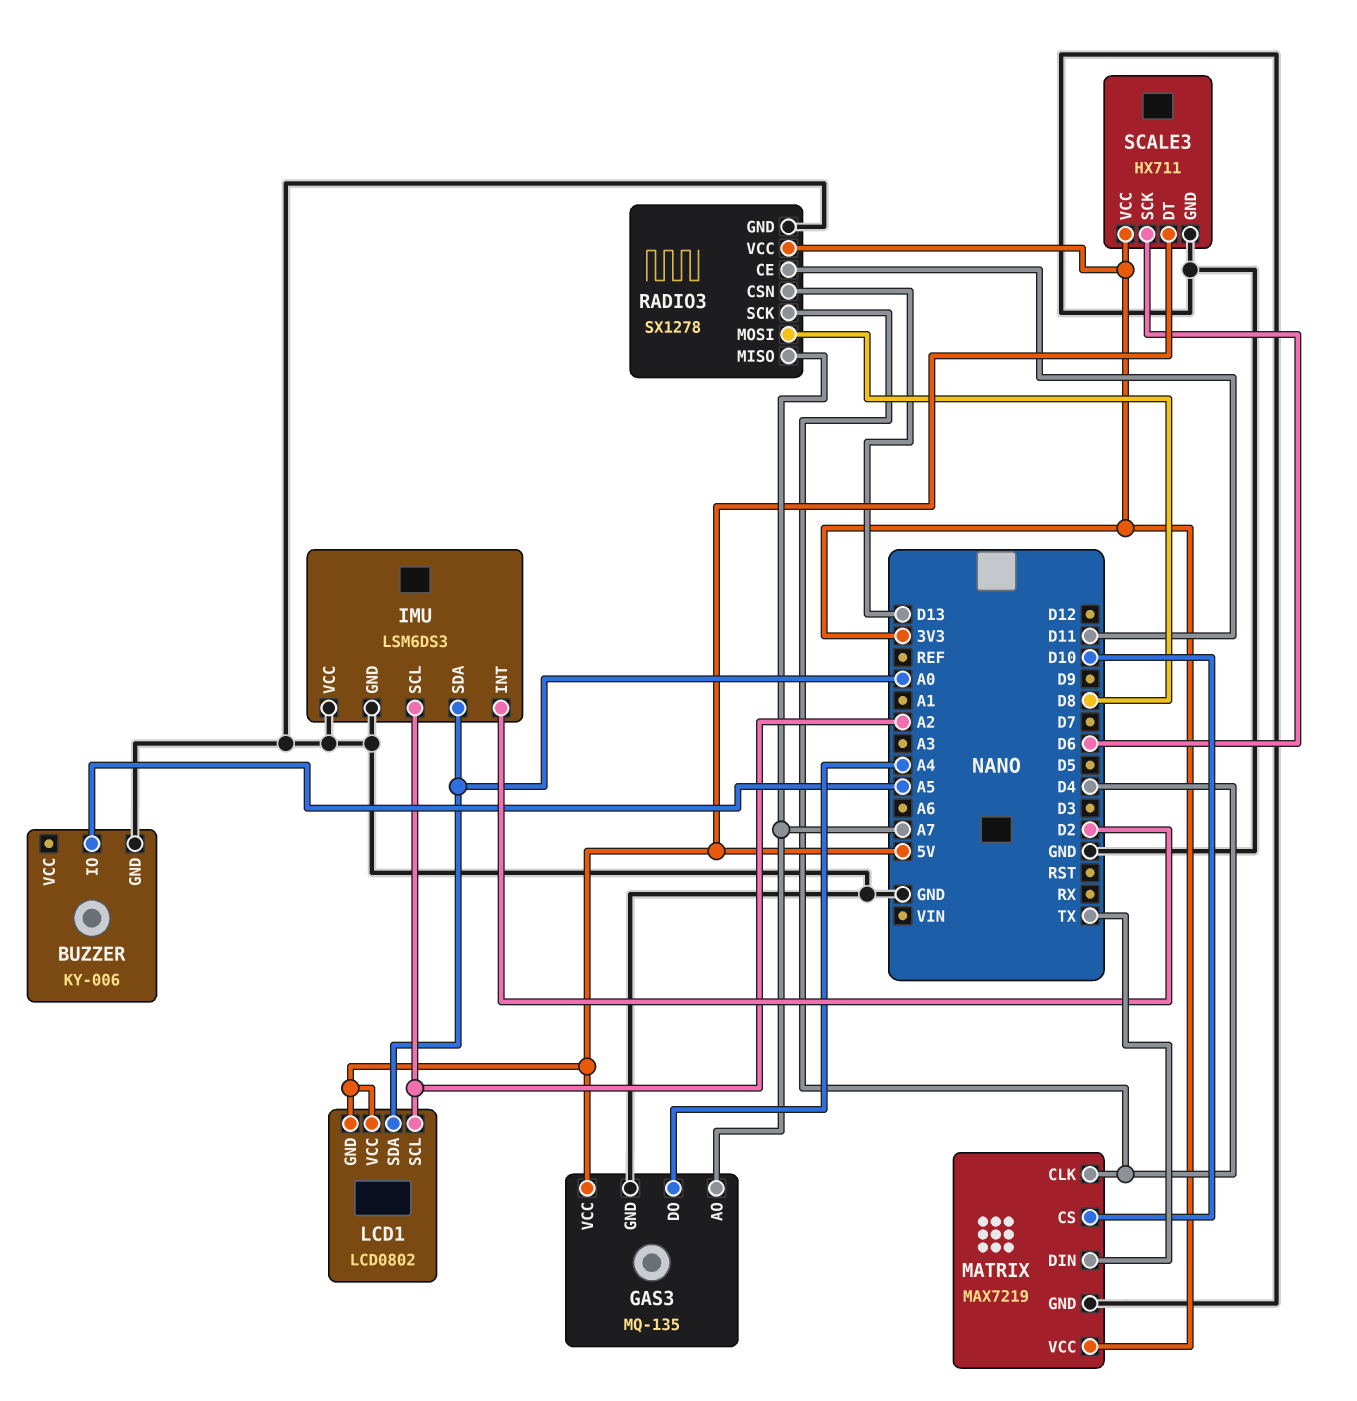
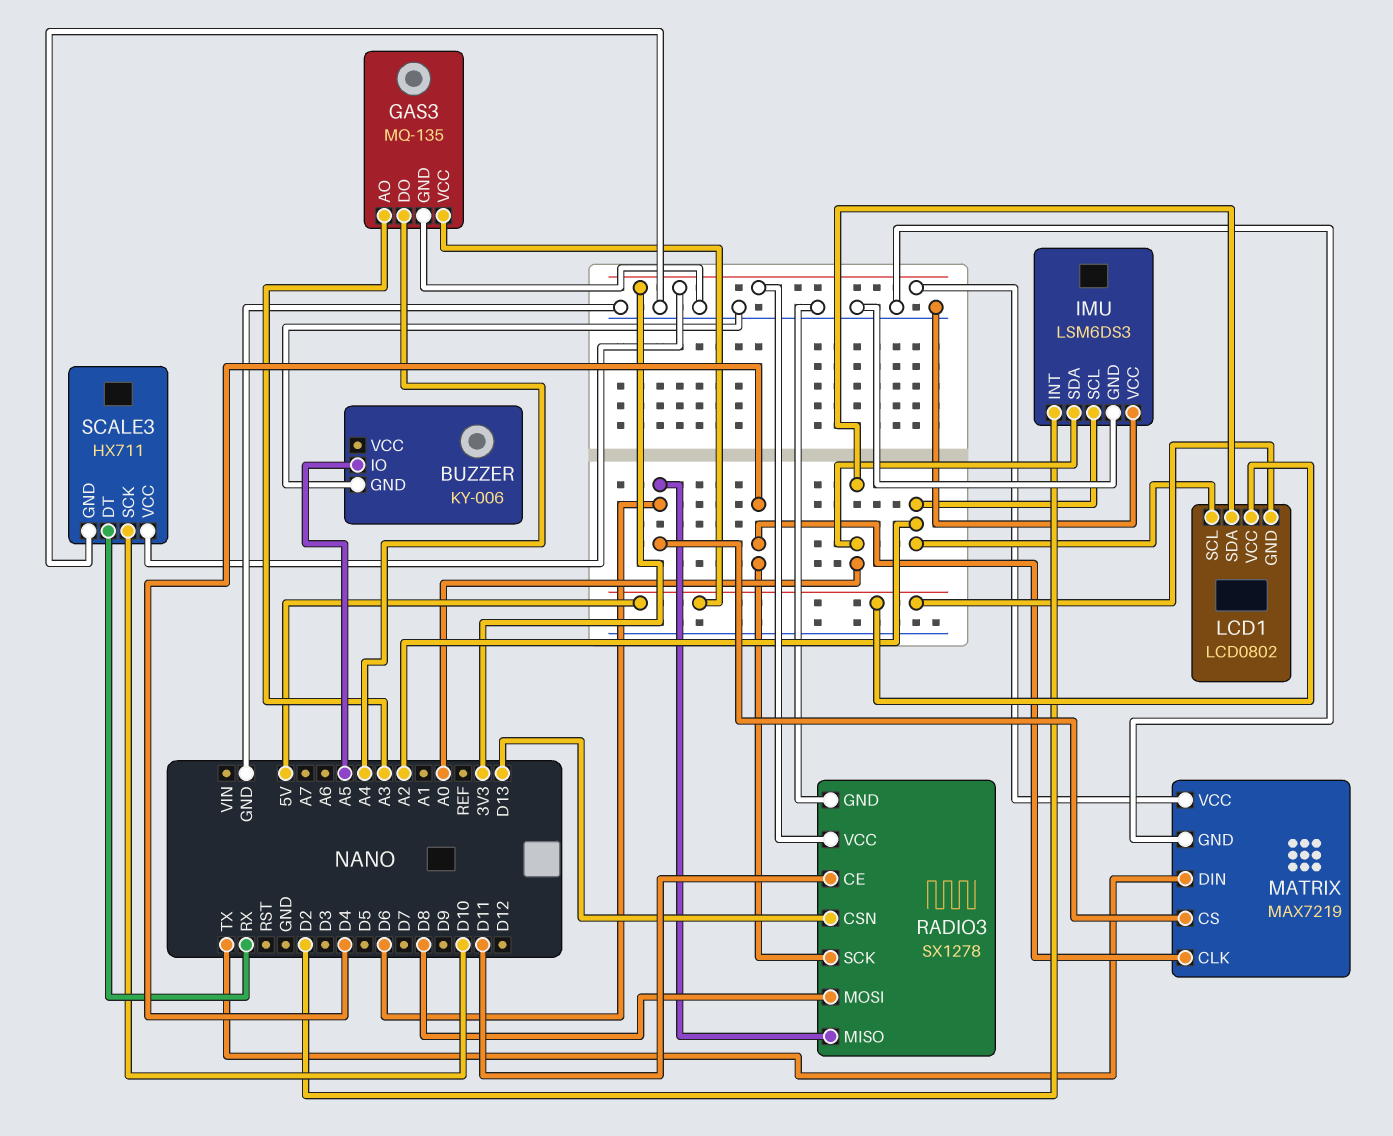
GAS3 pin AO: A7 -> A3
MATRIX pin CS: D10 -> D6
RADIO3 pin MISO: A7 -> D6
SCALE3 pin DT: 5V -> RX
SCALE3 pin SCK: D6 -> D10

